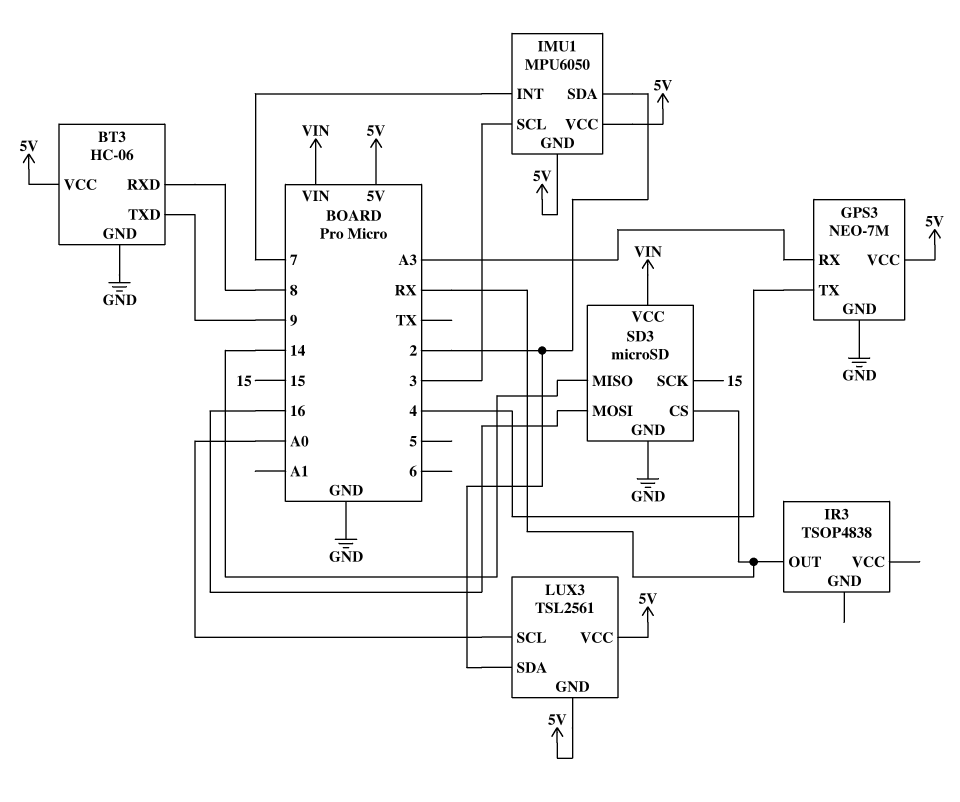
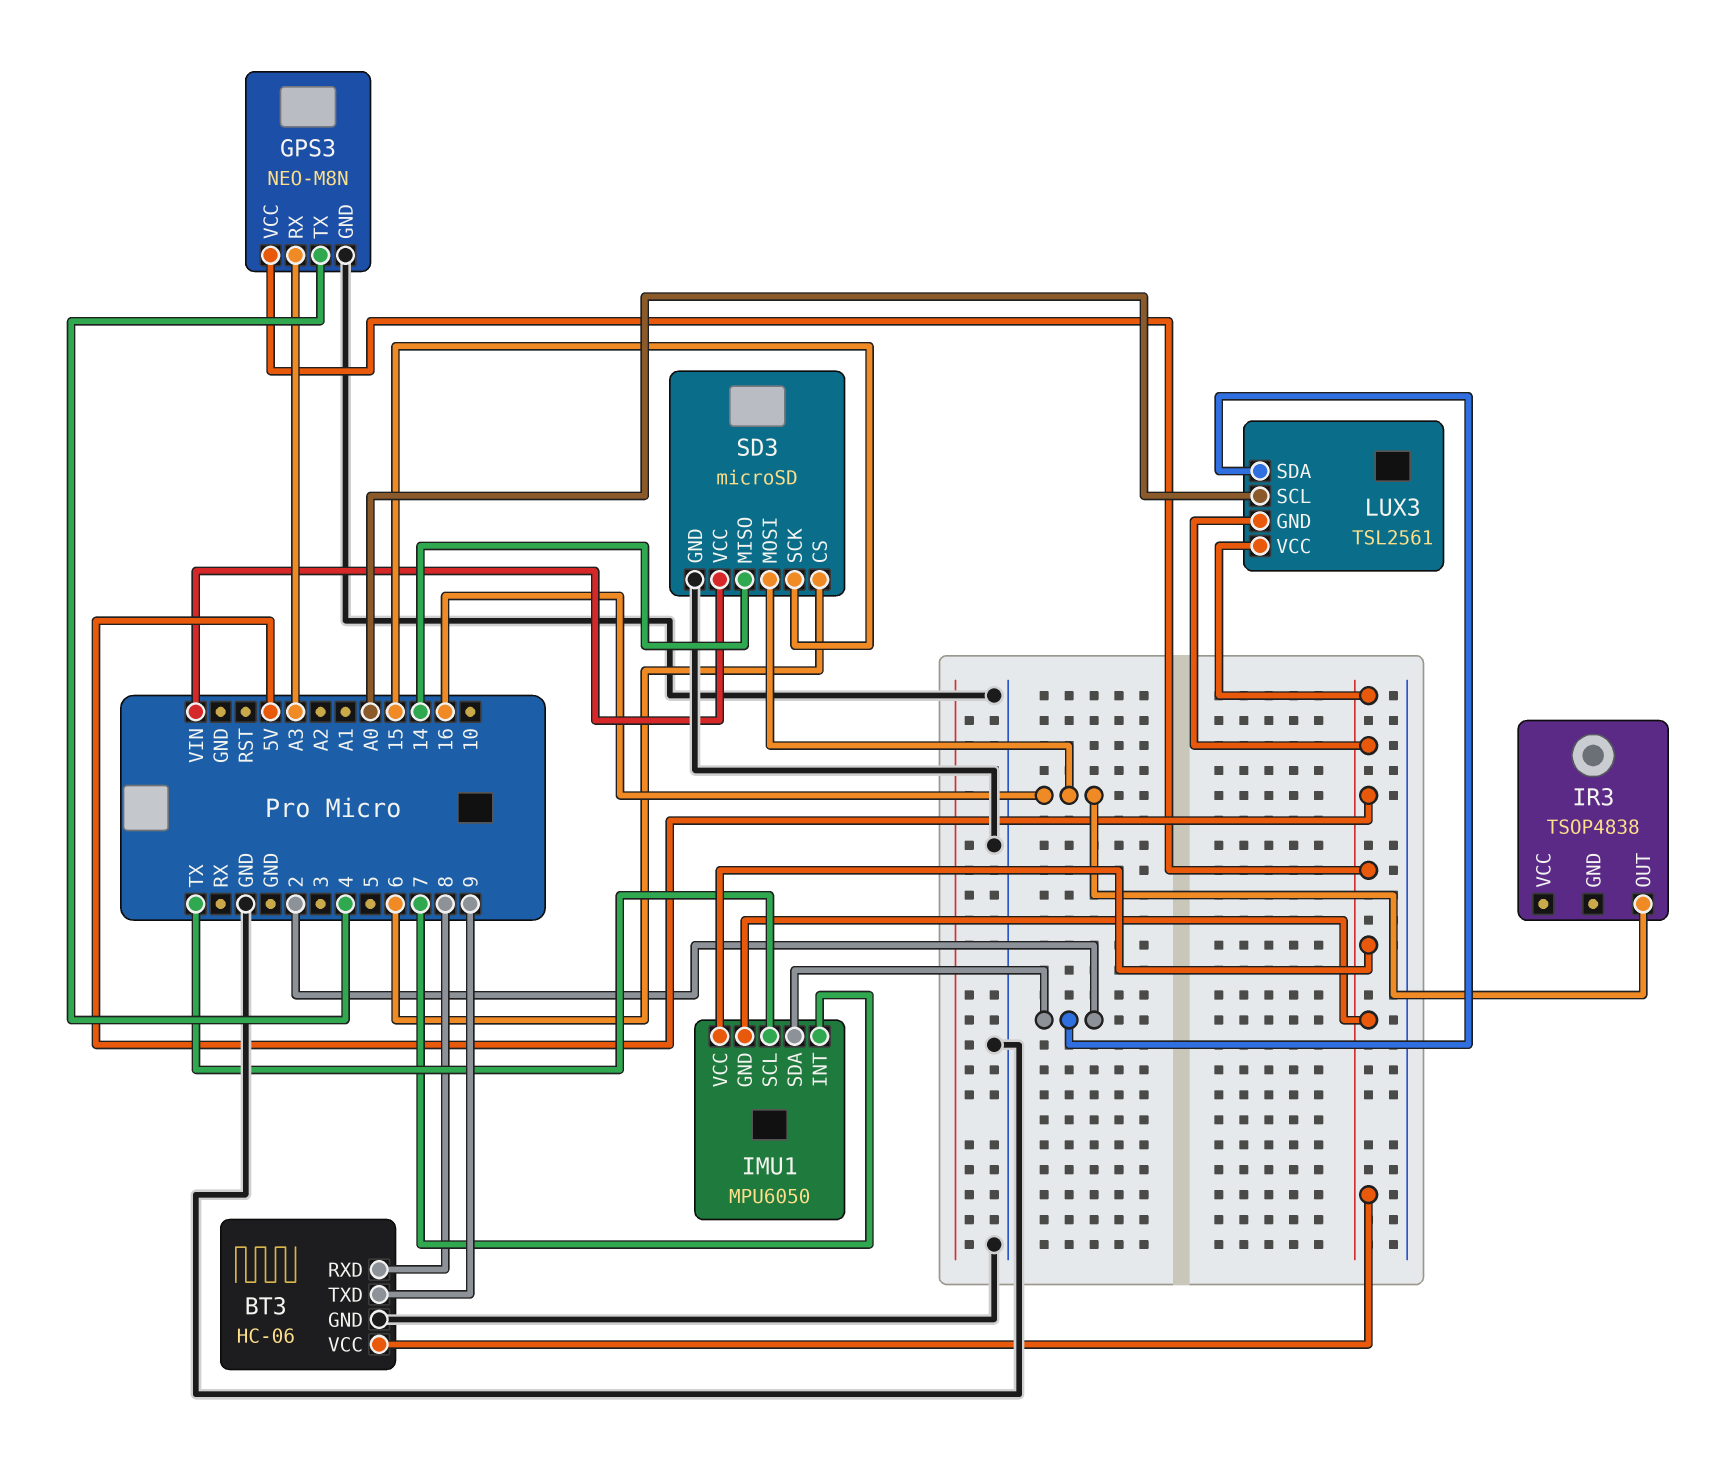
GPS3: NEO-7M -> NEO-M8N
IMU1 pin SCL: 3 -> TX
IR3 pin OUT: RX -> 16
SD3 pin CS: RX -> 6

